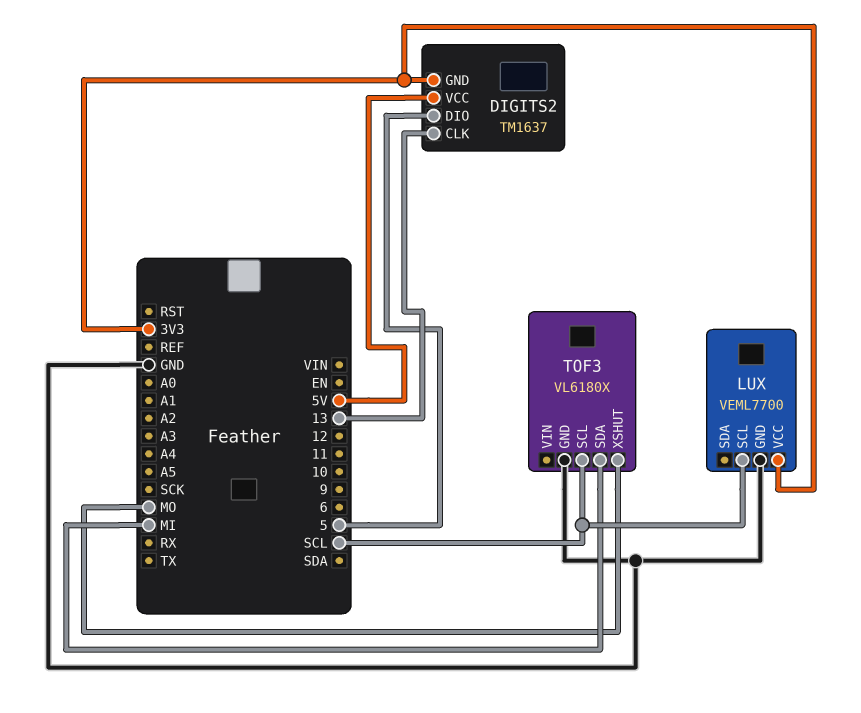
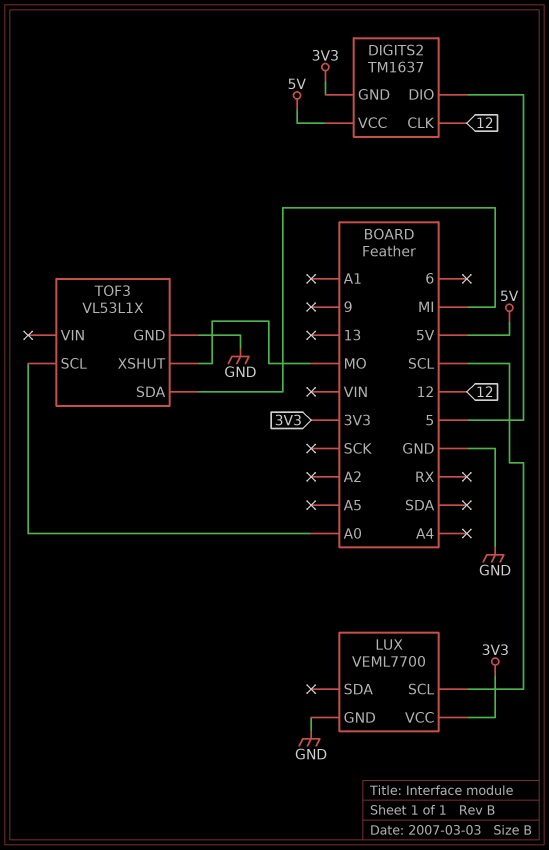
DIGITS2 pin CLK: 13 -> 12
TOF3: VL6180X -> VL53L1X
TOF3 pin SCL: SCL -> A0

